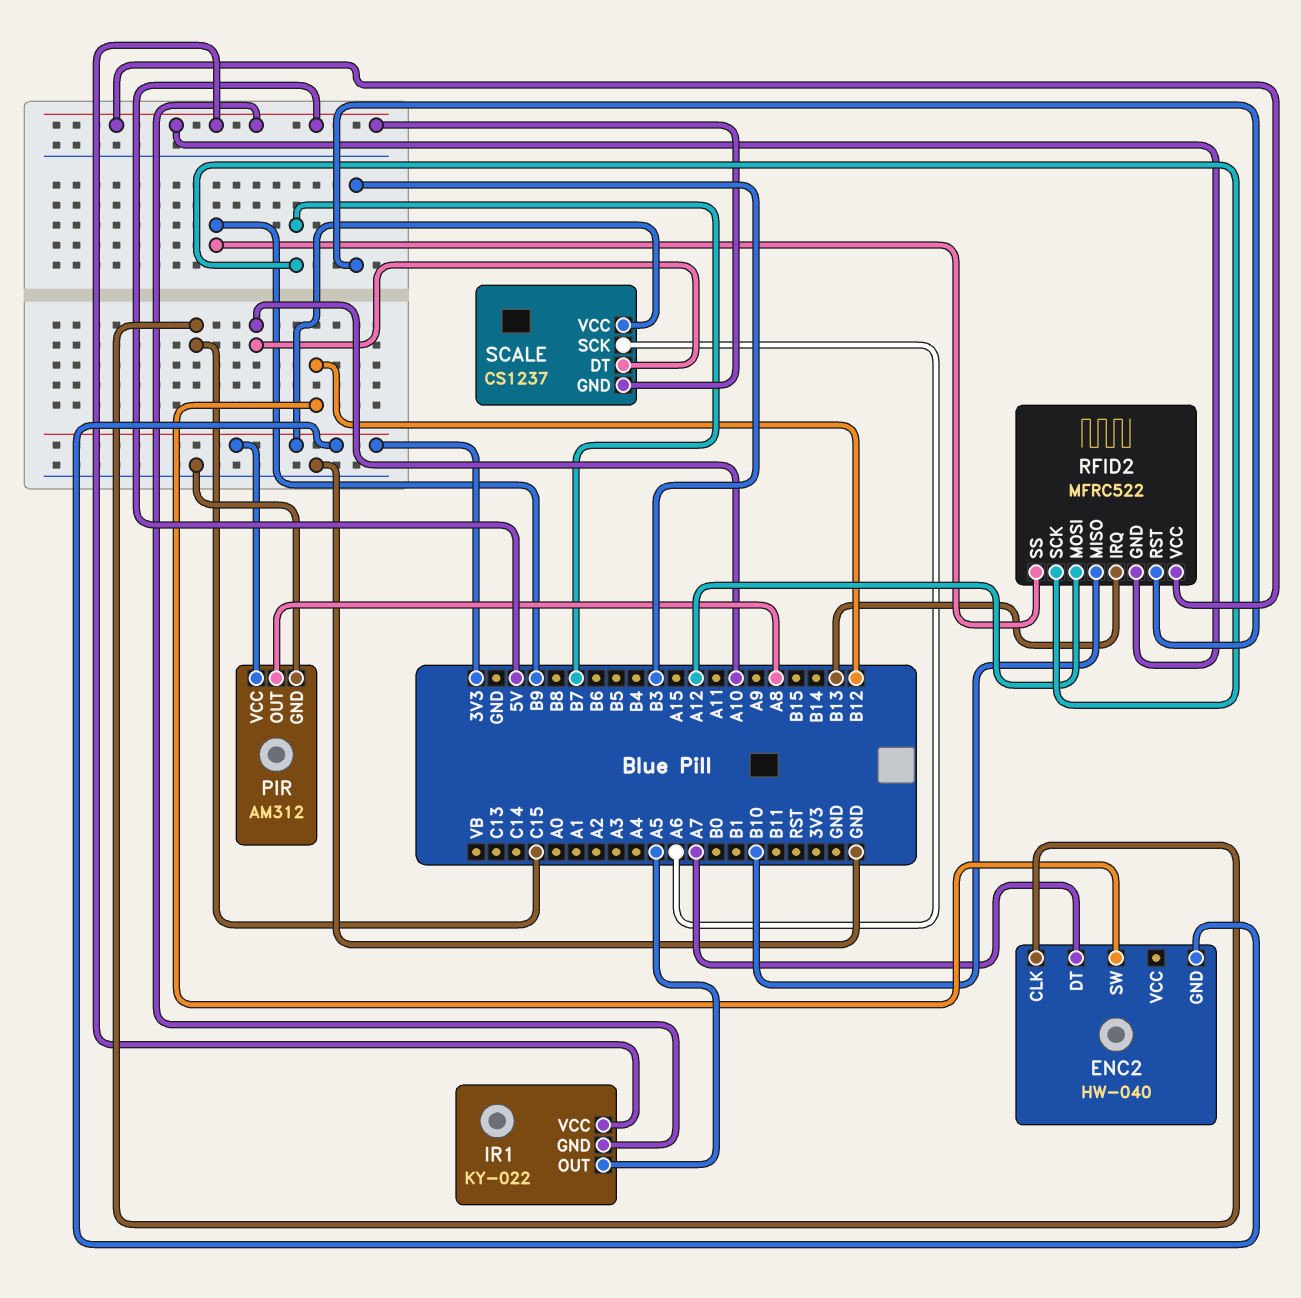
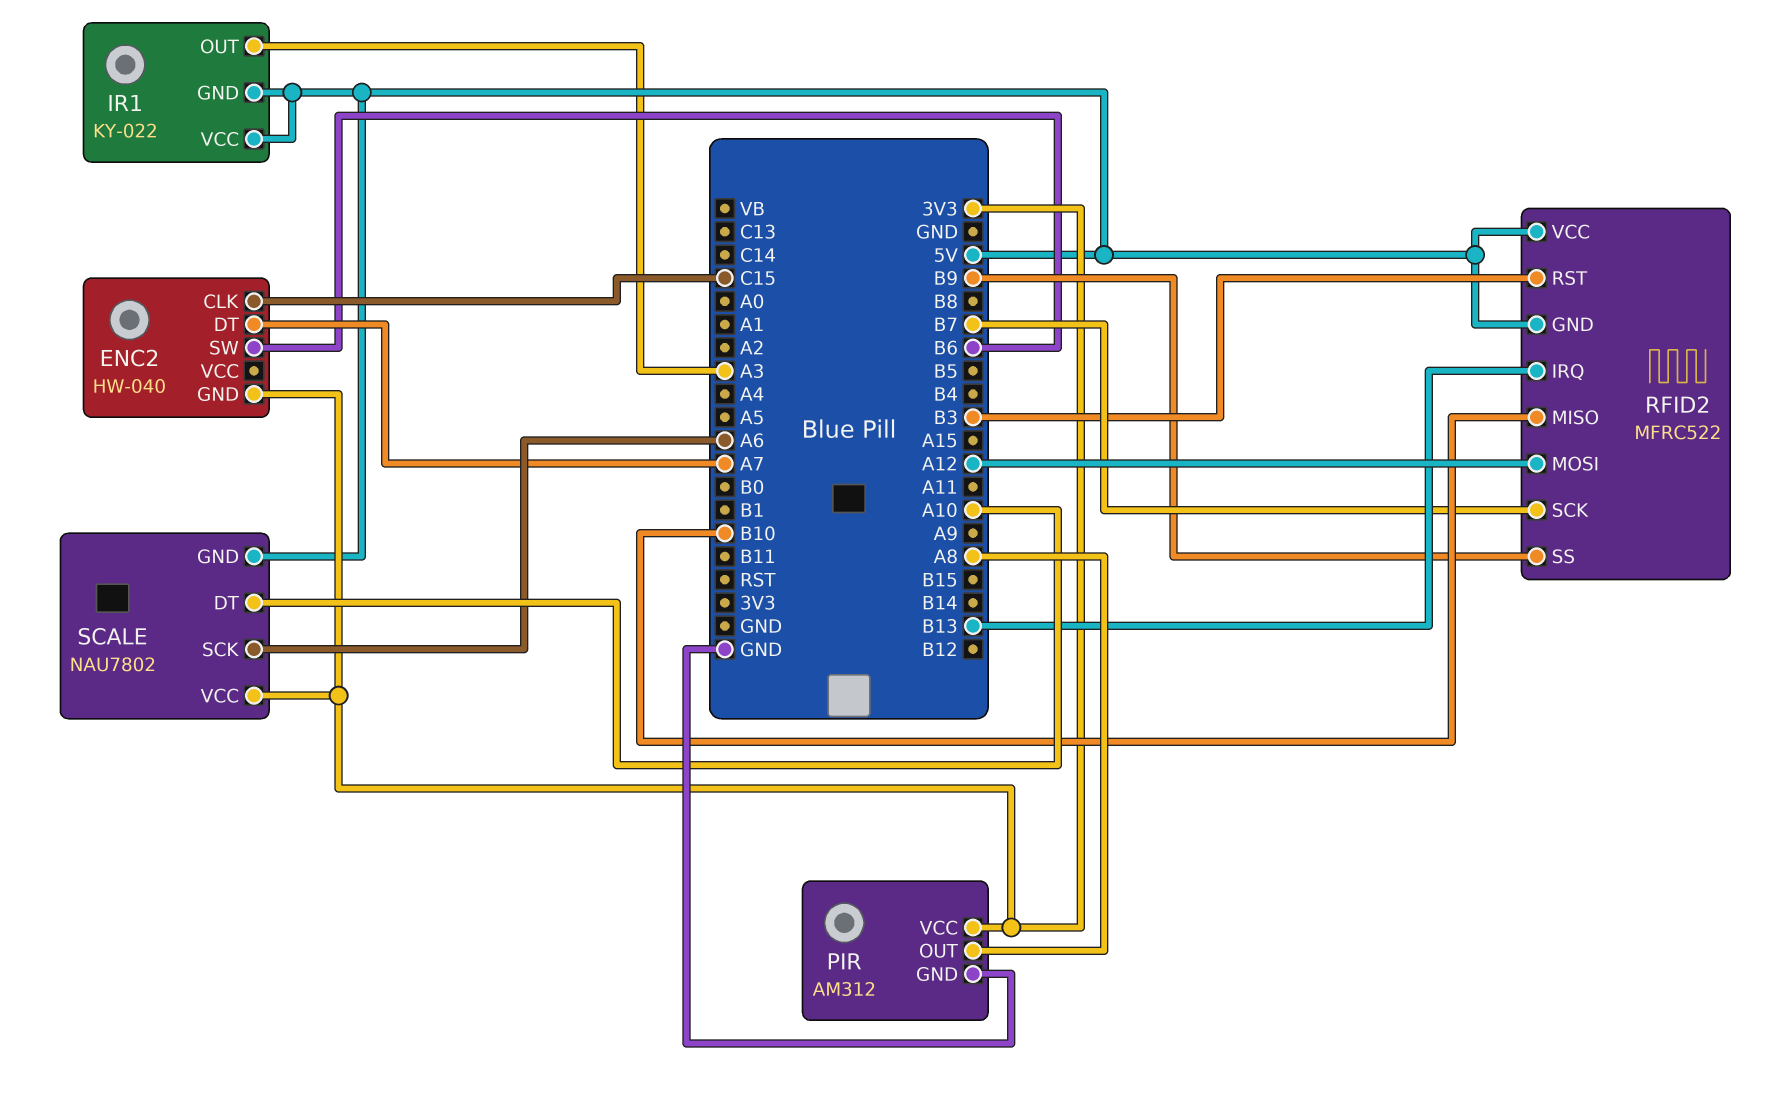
ENC2 pin SW: B12 -> B6
IR1 pin OUT: A5 -> A3
SCALE: CS1237 -> NAU7802

